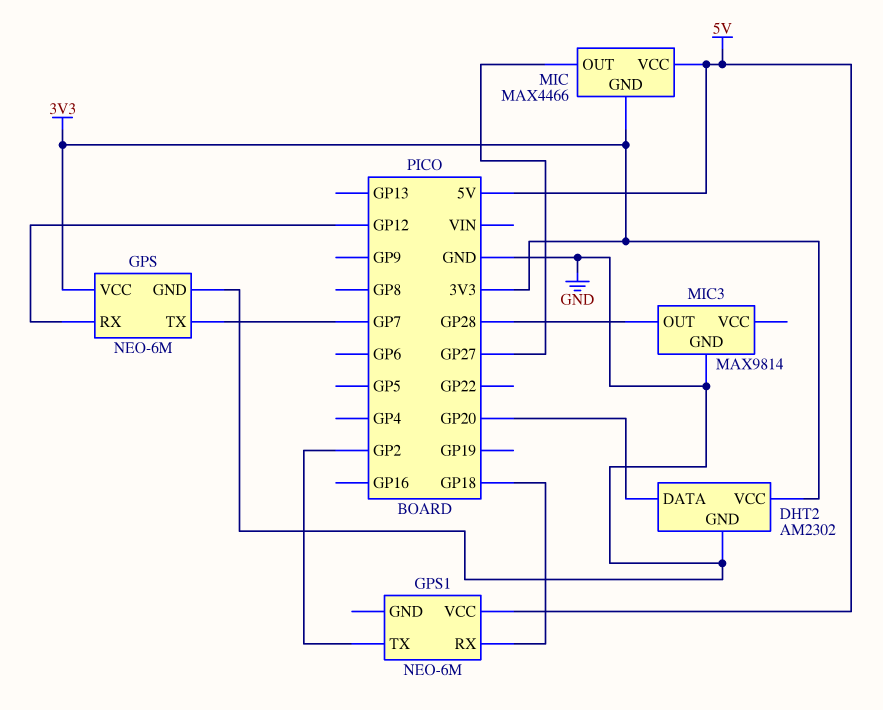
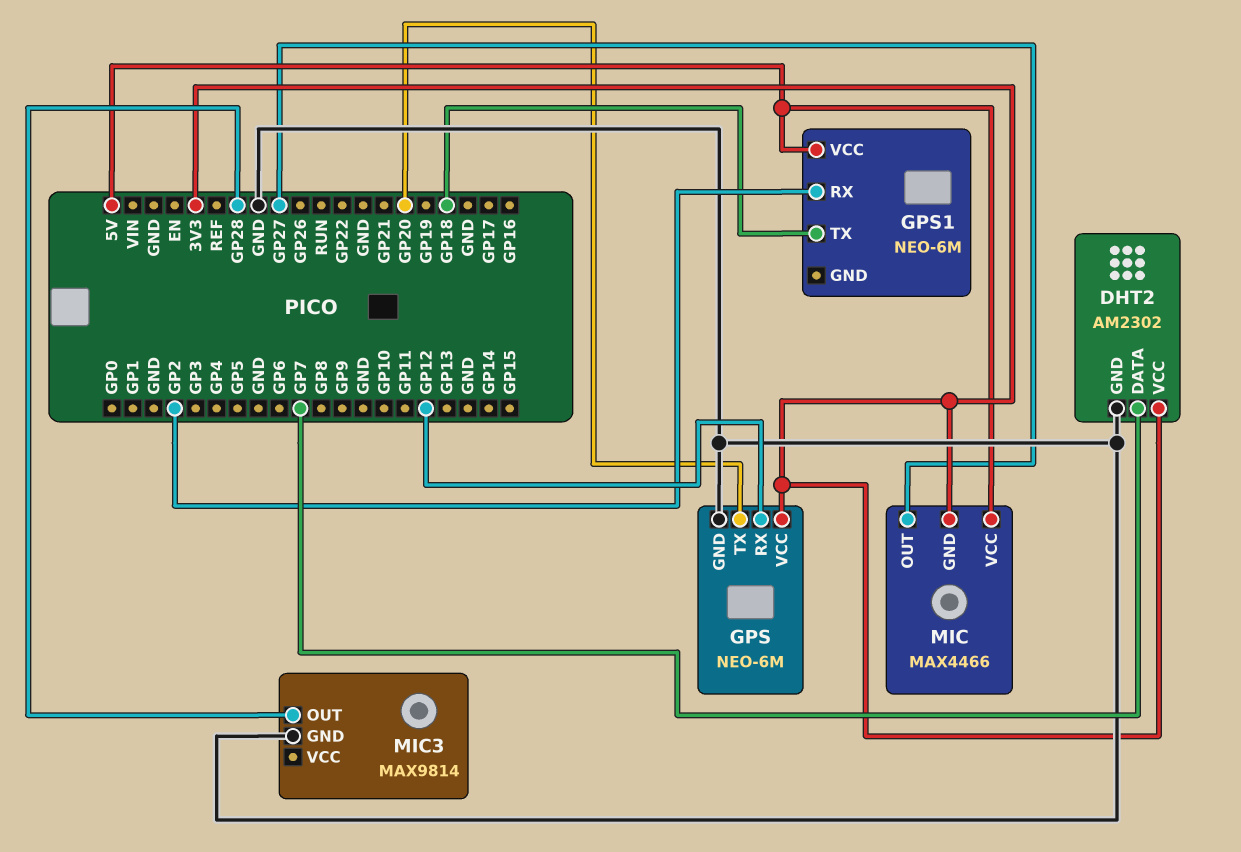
DHT2 pin DATA: GP20 -> GP7
GPS pin TX: GP7 -> GP20
GPS1 pin RX: GP18 -> GP2
GPS1 pin TX: GP2 -> GP18

